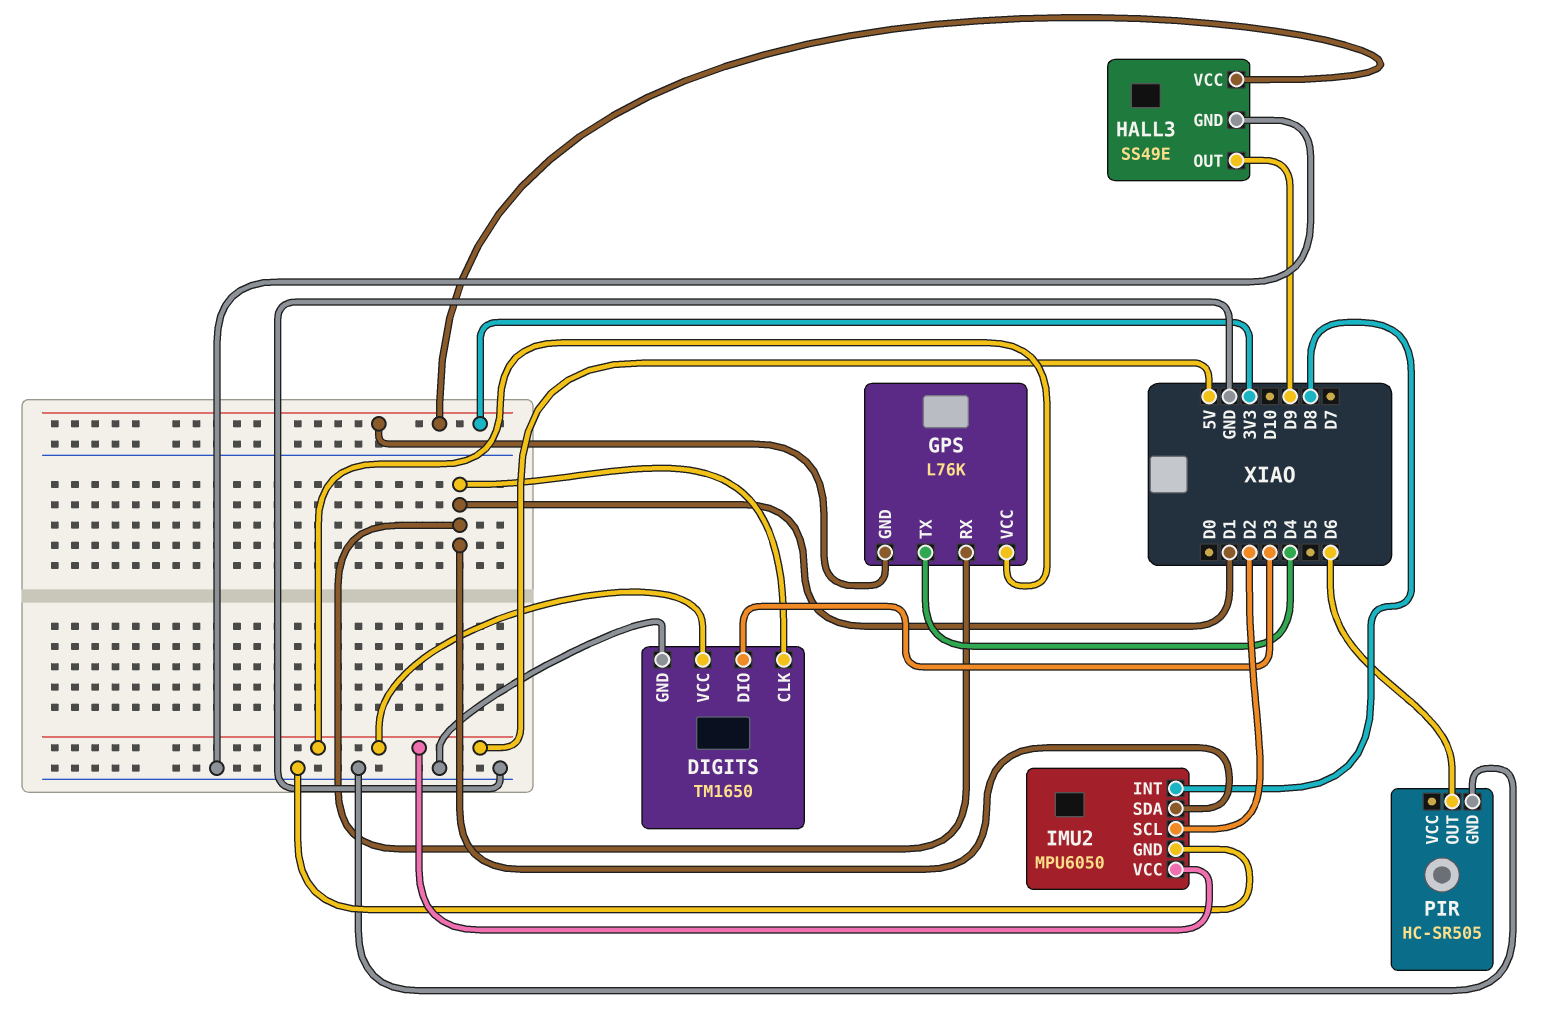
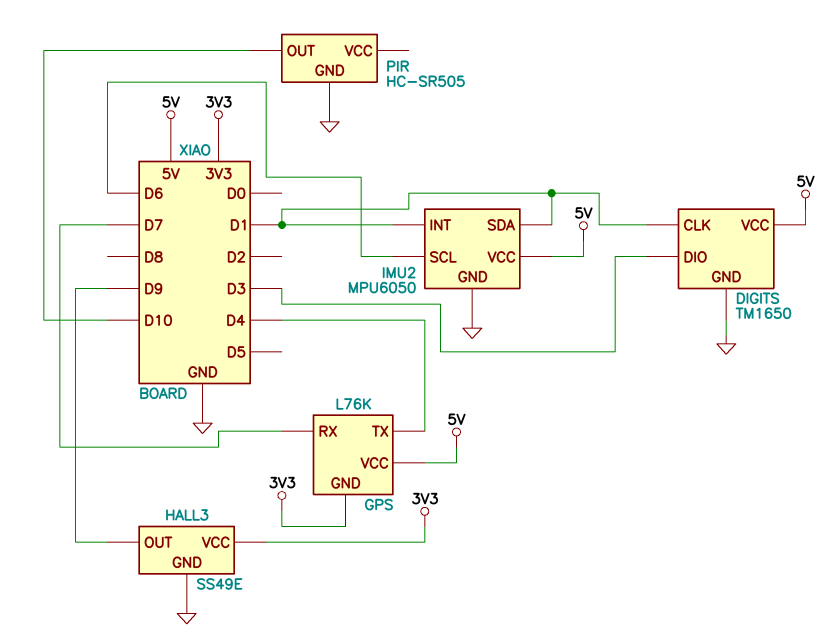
GPS pin RX: D1 -> D7
IMU2 pin INT: D8 -> D1
IMU2 pin SCL: D2 -> D6
PIR pin OUT: D6 -> D10

